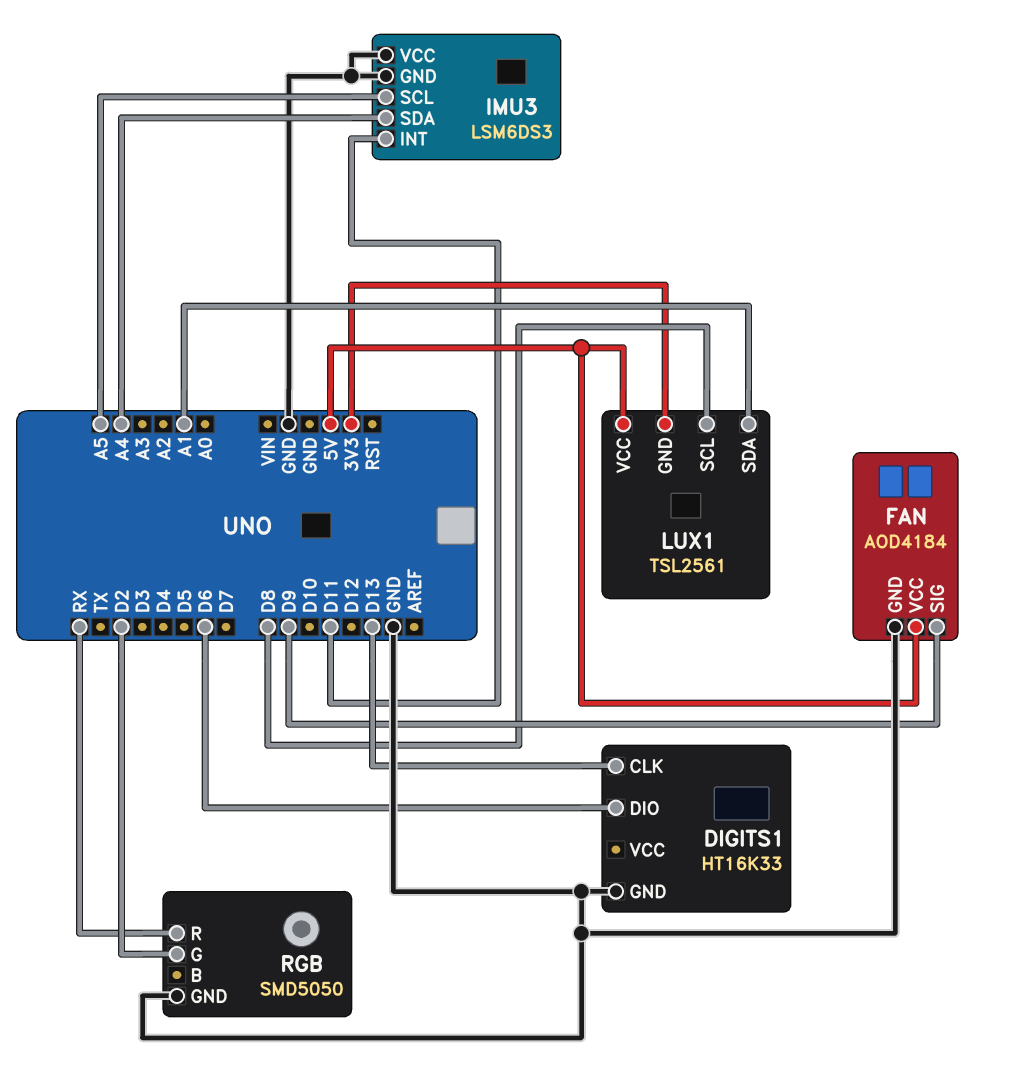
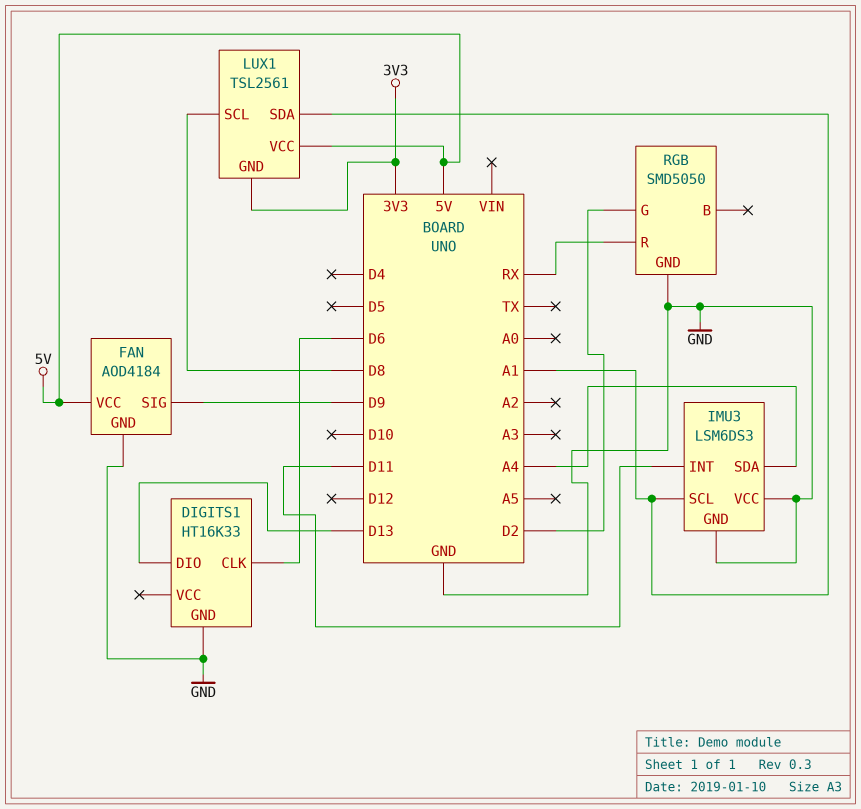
DIGITS1 pin CLK: D13 -> D6
DIGITS1 pin DIO: D6 -> D13
IMU3 pin SCL: A5 -> A1

